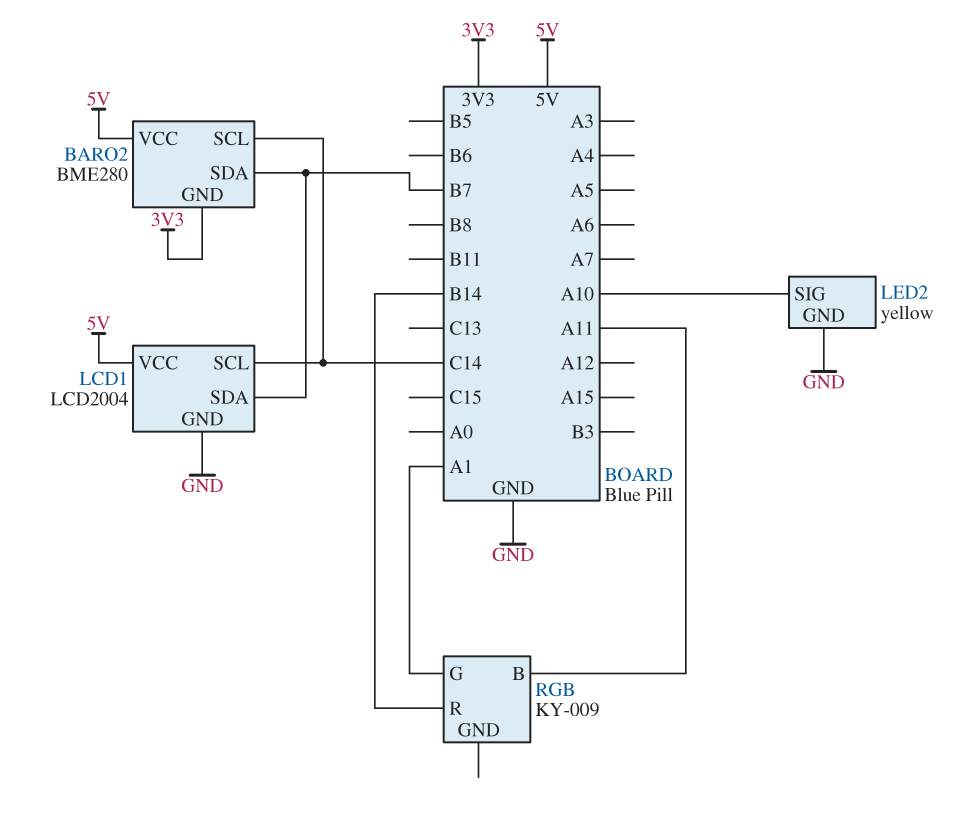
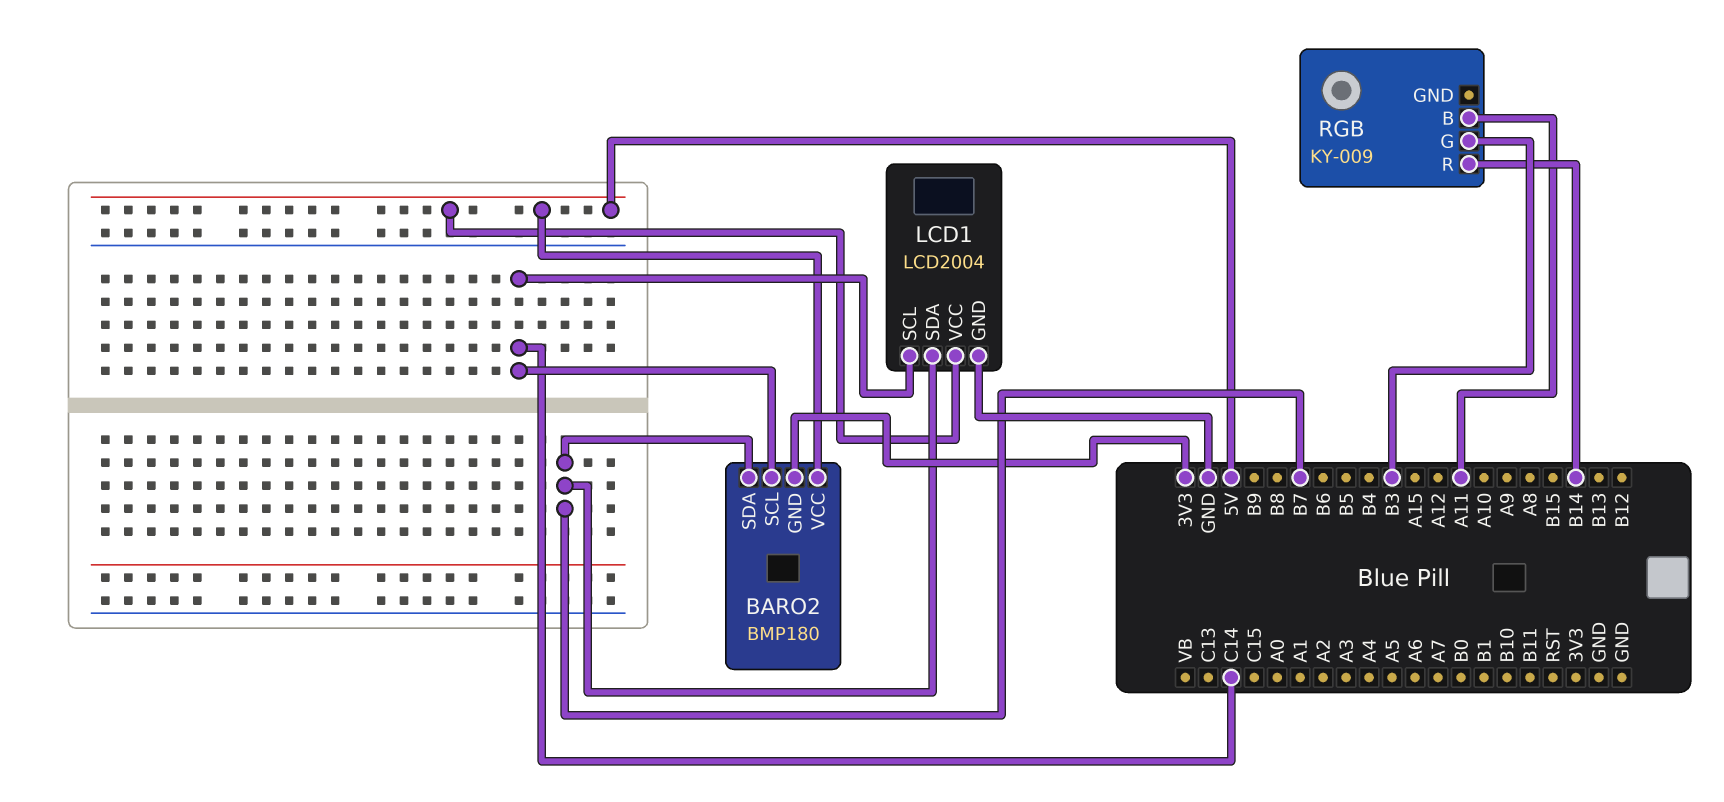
BARO2: BME280 -> BMP180
LED2: yellow -> none
LED2 pin GND: GND -> none
LED2 pin SIG: A10 -> none
RGB pin G: A1 -> B3

